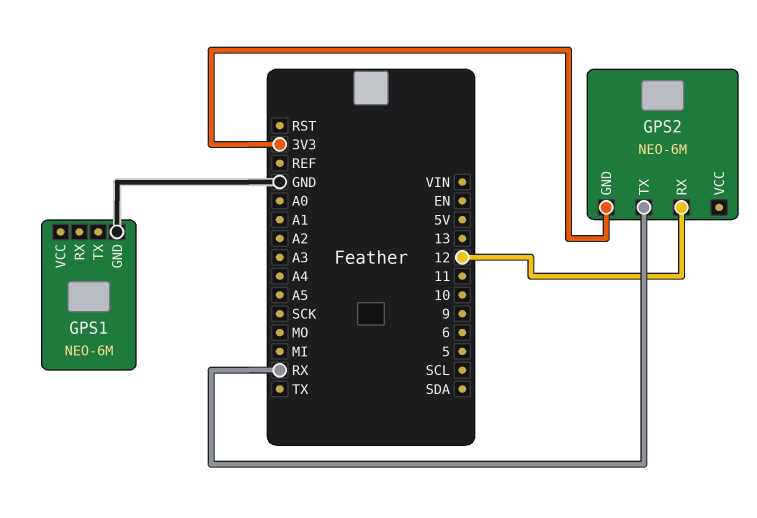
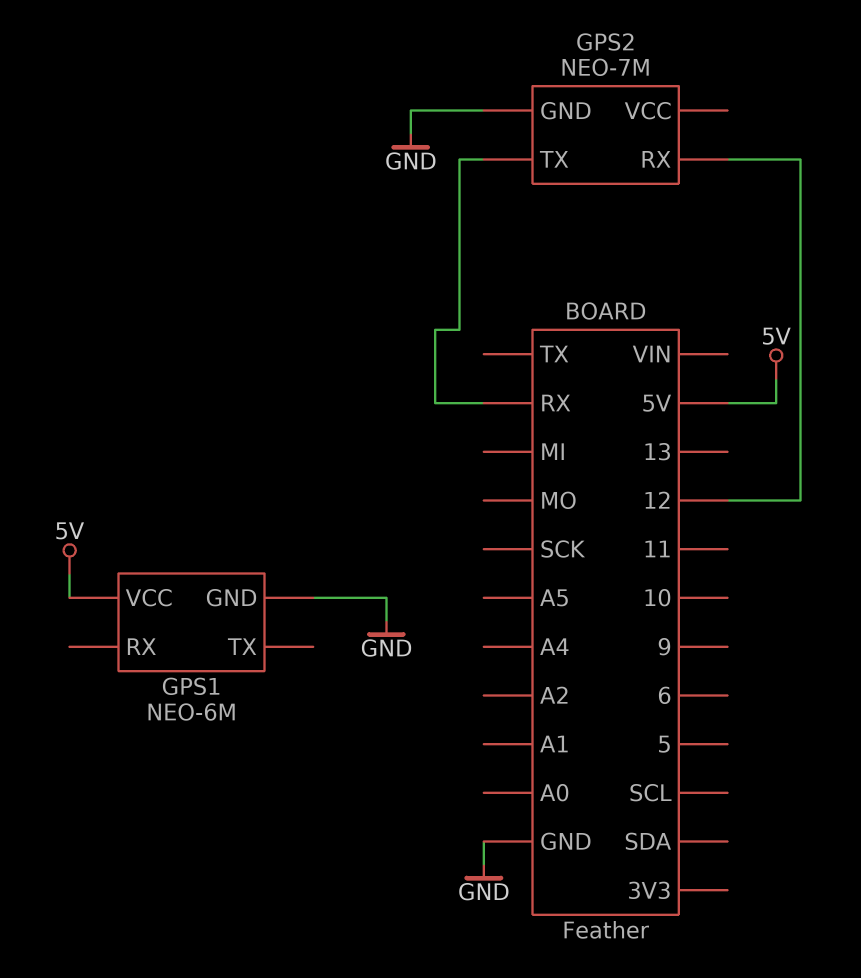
GPS1 pin VCC: none -> 5V
GPS2: NEO-6M -> NEO-7M
GPS2 pin GND: 3V3 -> GND

